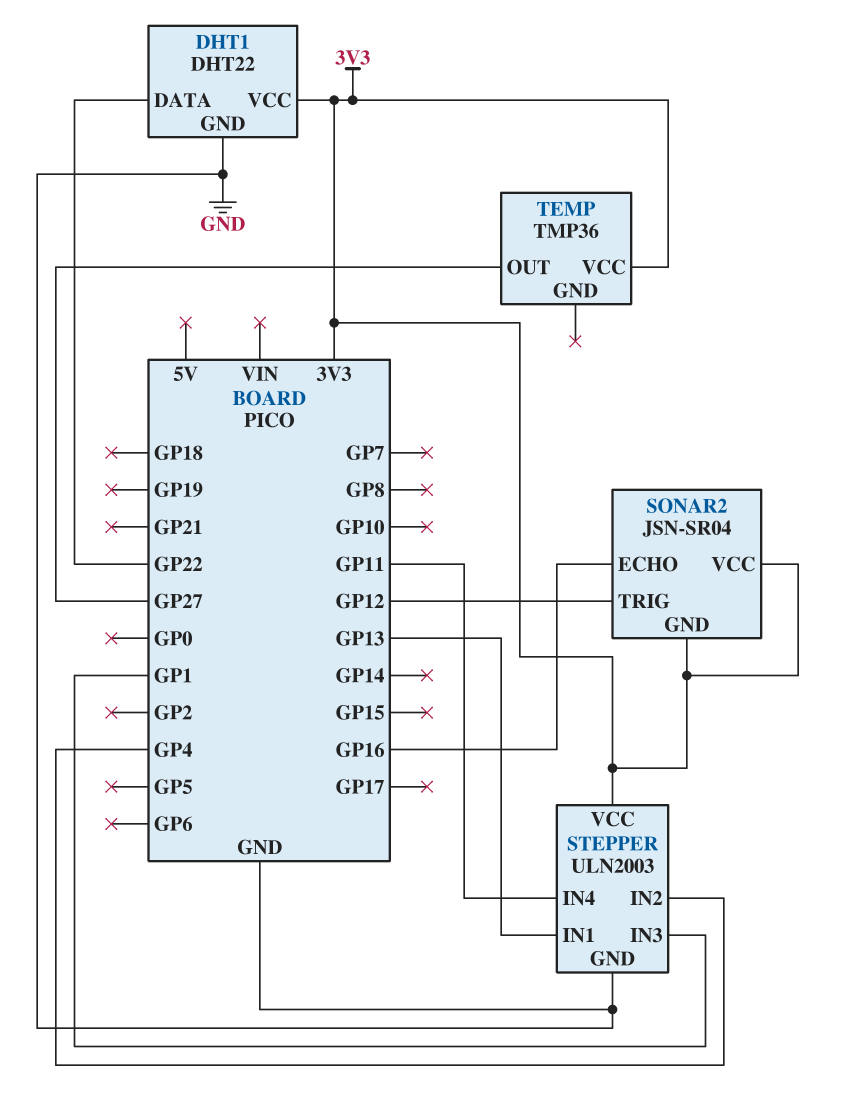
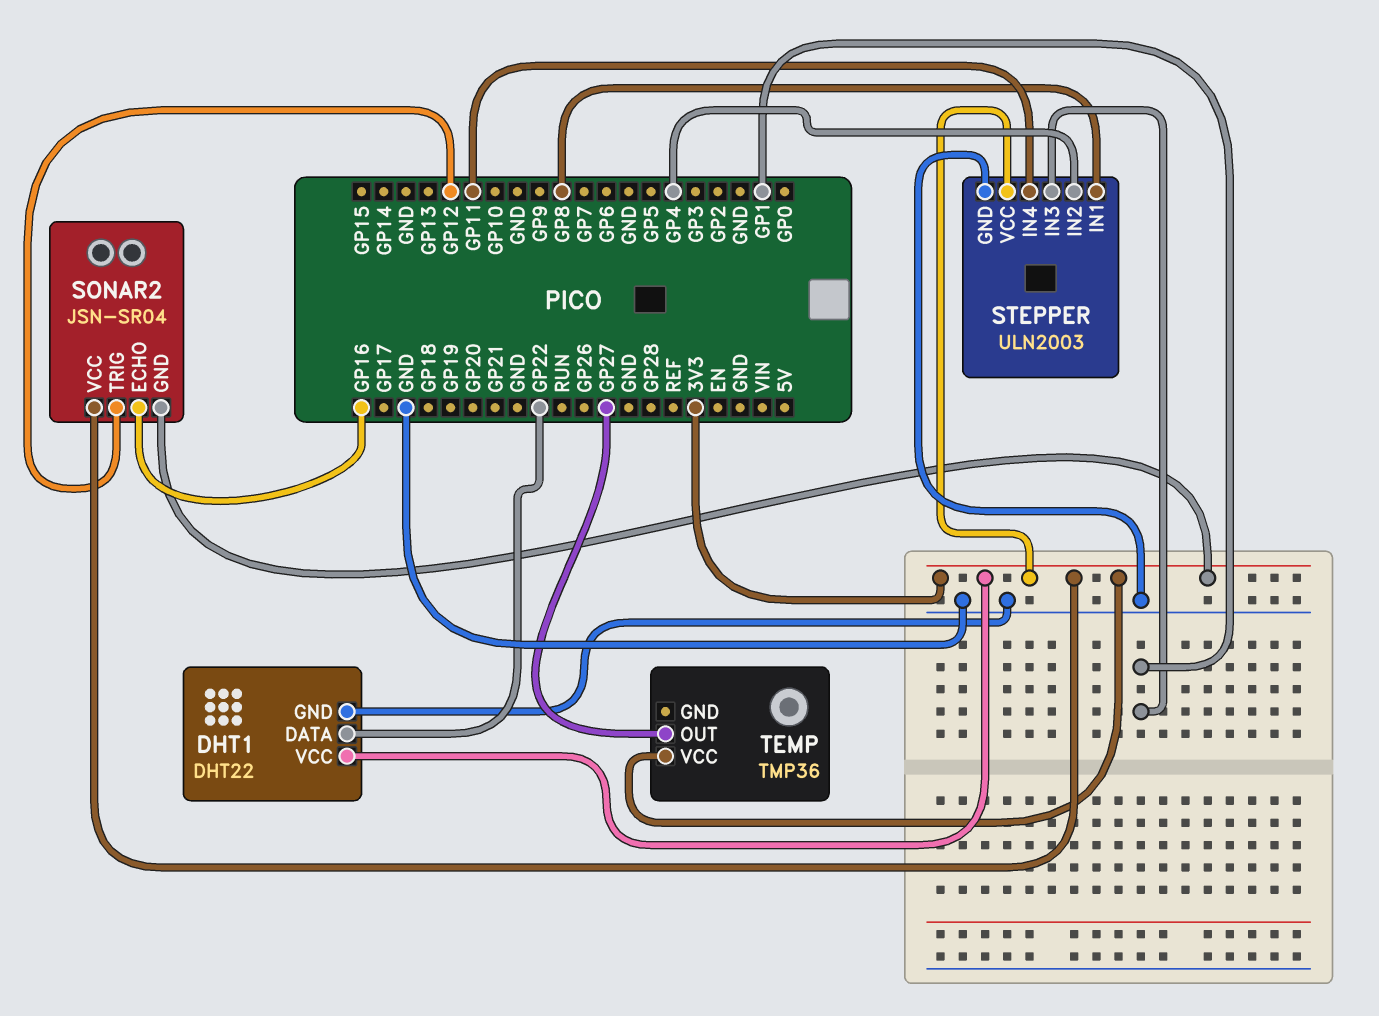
STEPPER pin IN1: GP13 -> GP8

